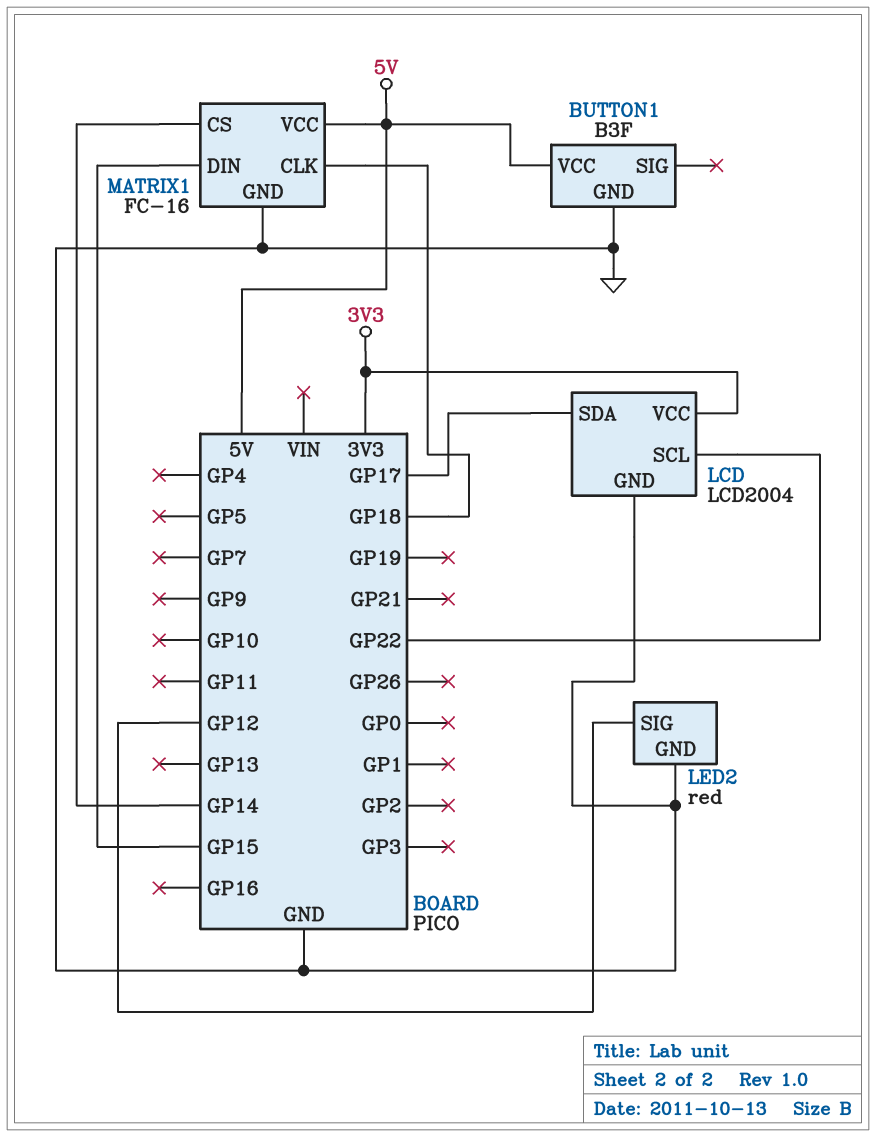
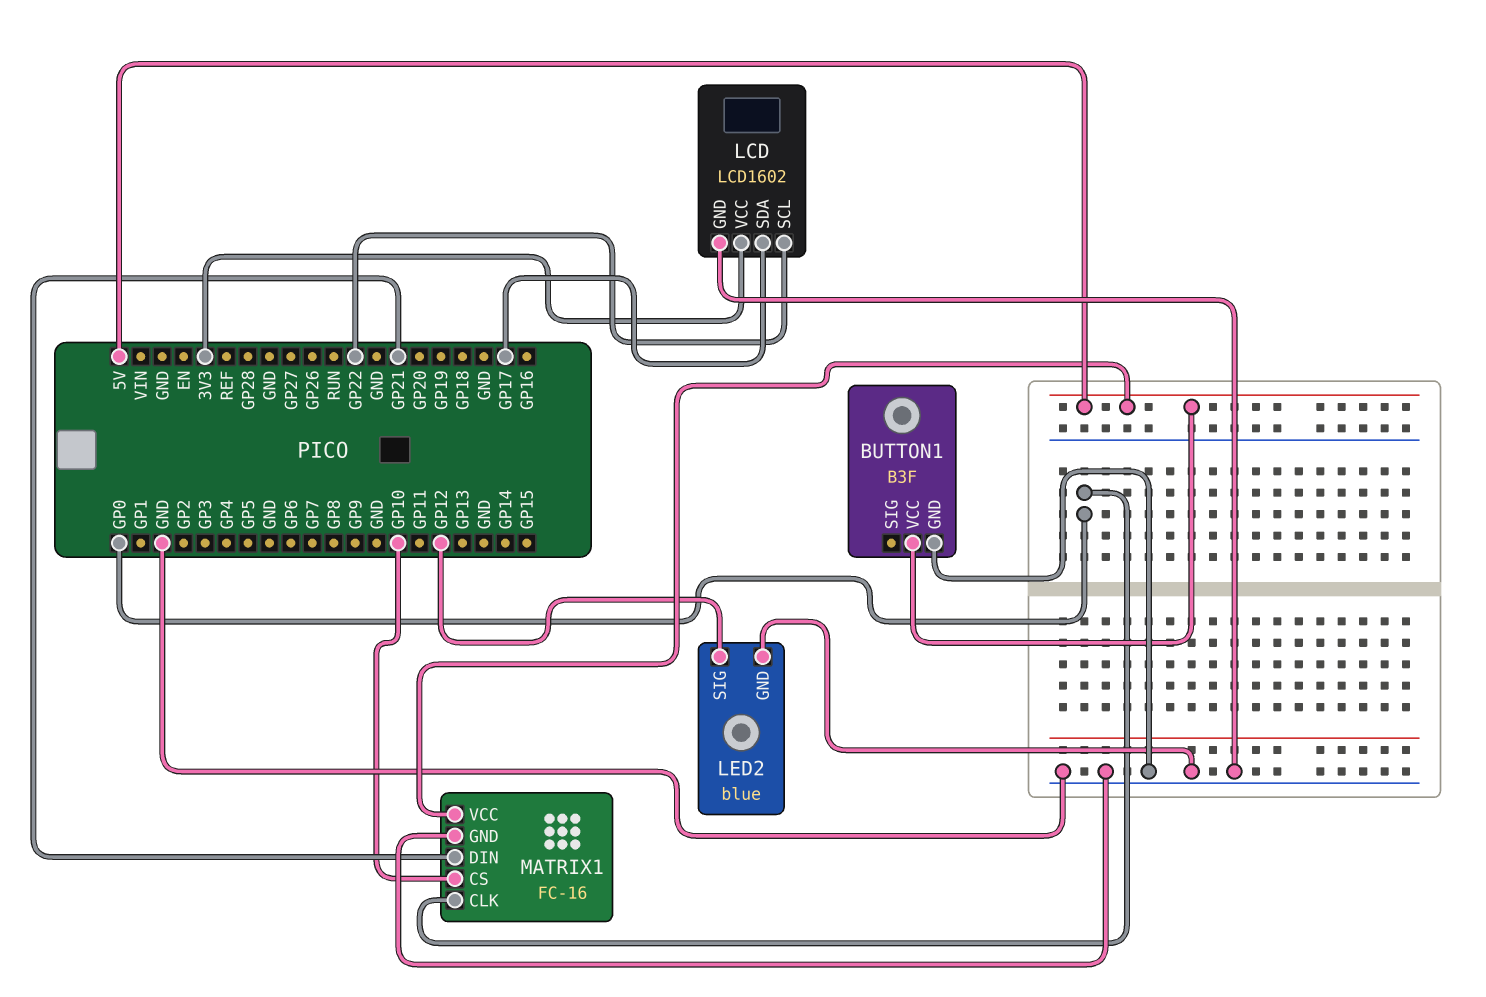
LCD: LCD2004 -> LCD1602
LED2: red -> blue
MATRIX1 pin CLK: GP18 -> GP0
MATRIX1 pin CS: GP14 -> GP10
MATRIX1 pin DIN: GP15 -> GP21

